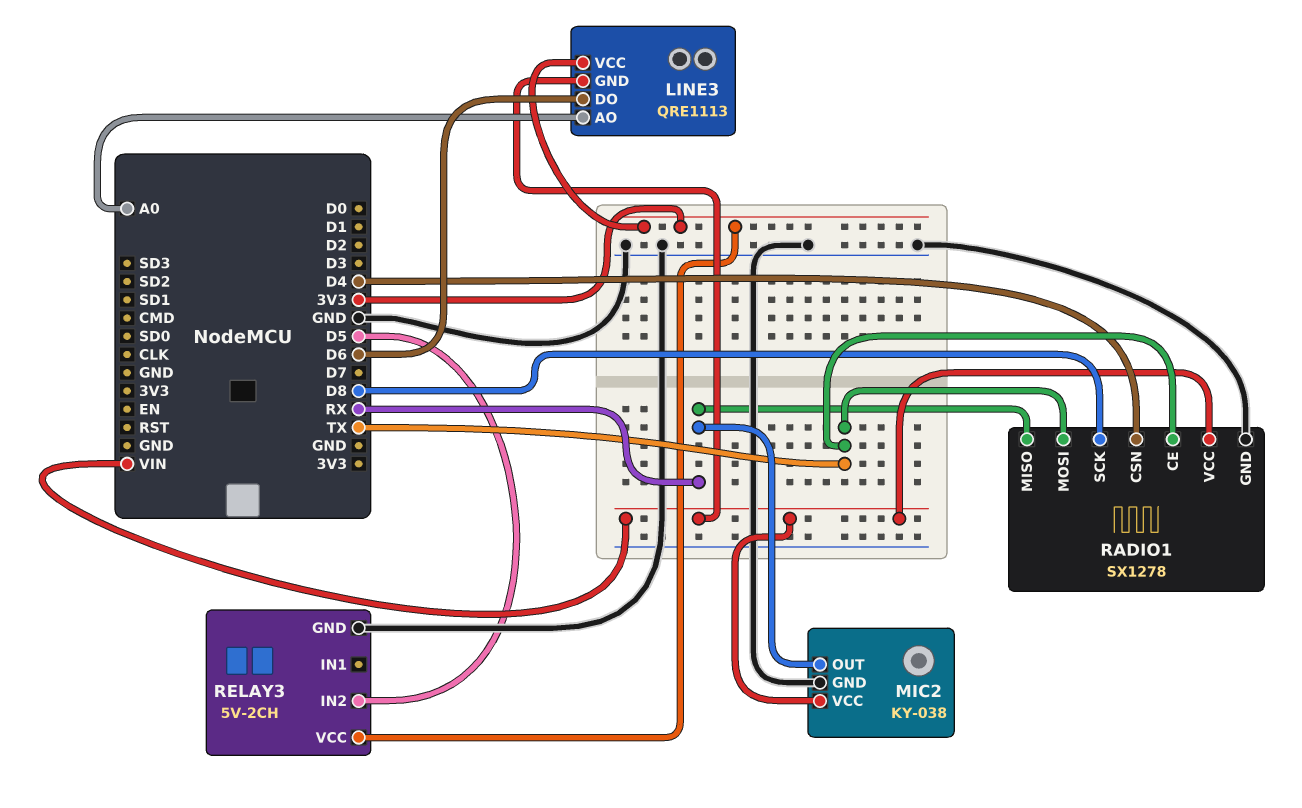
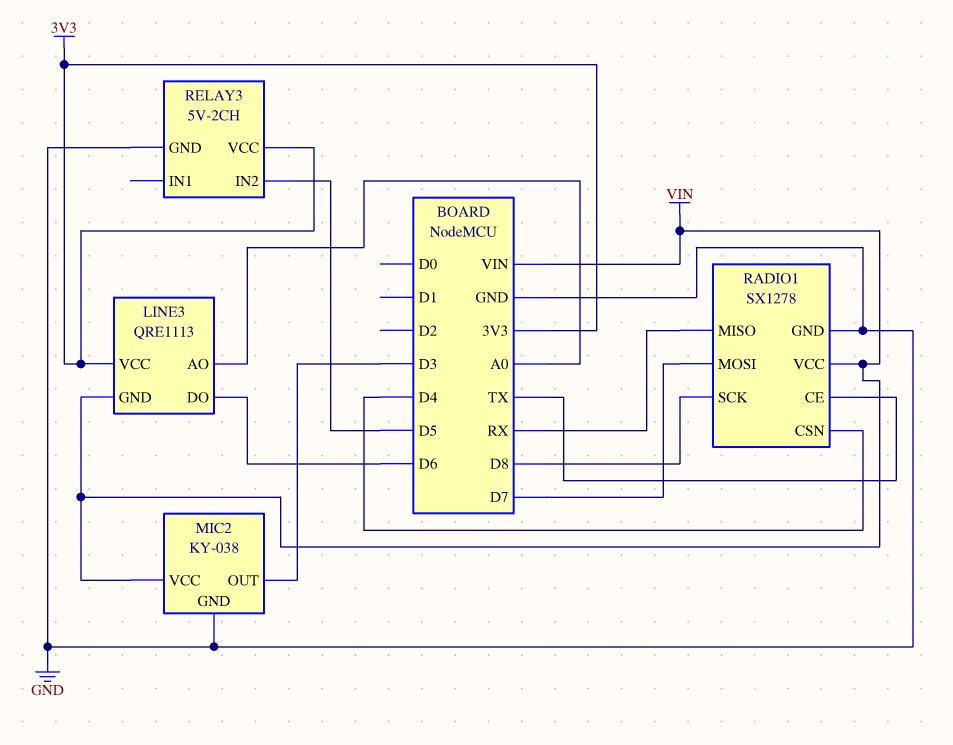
MIC2 pin OUT: RX -> D3
RADIO1 pin MOSI: TX -> D7

